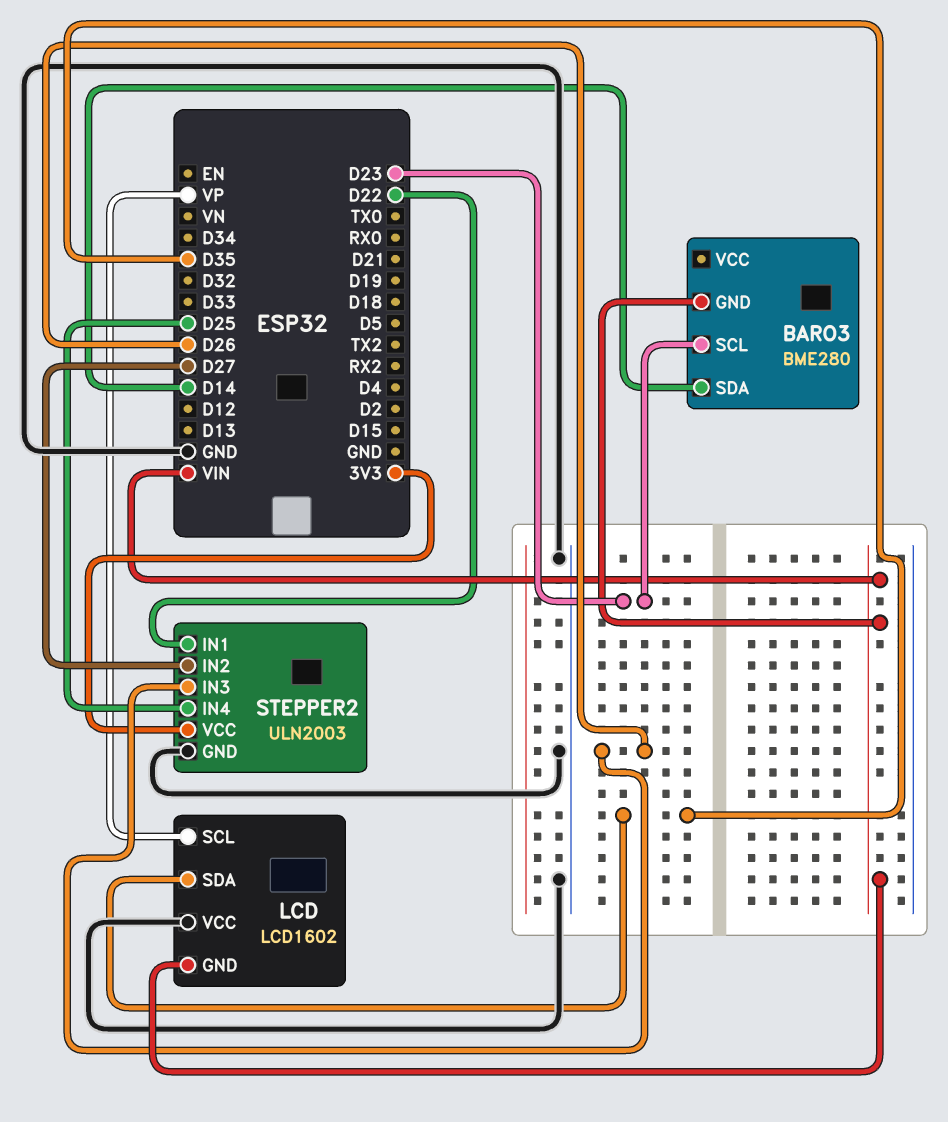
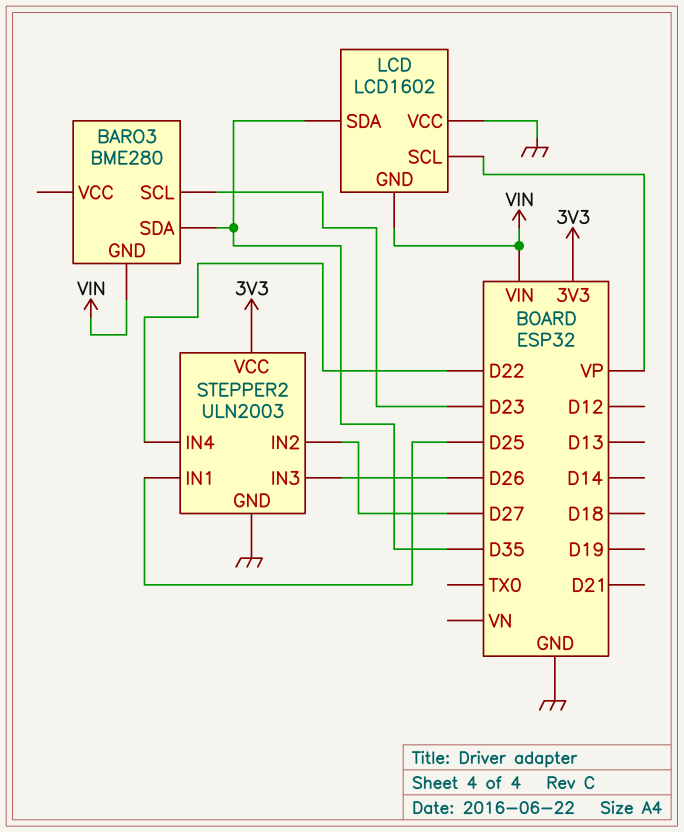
BARO3 pin SDA: D14 -> D35
STEPPER2 pin IN1: D22 -> D25
STEPPER2 pin IN4: D25 -> D22

